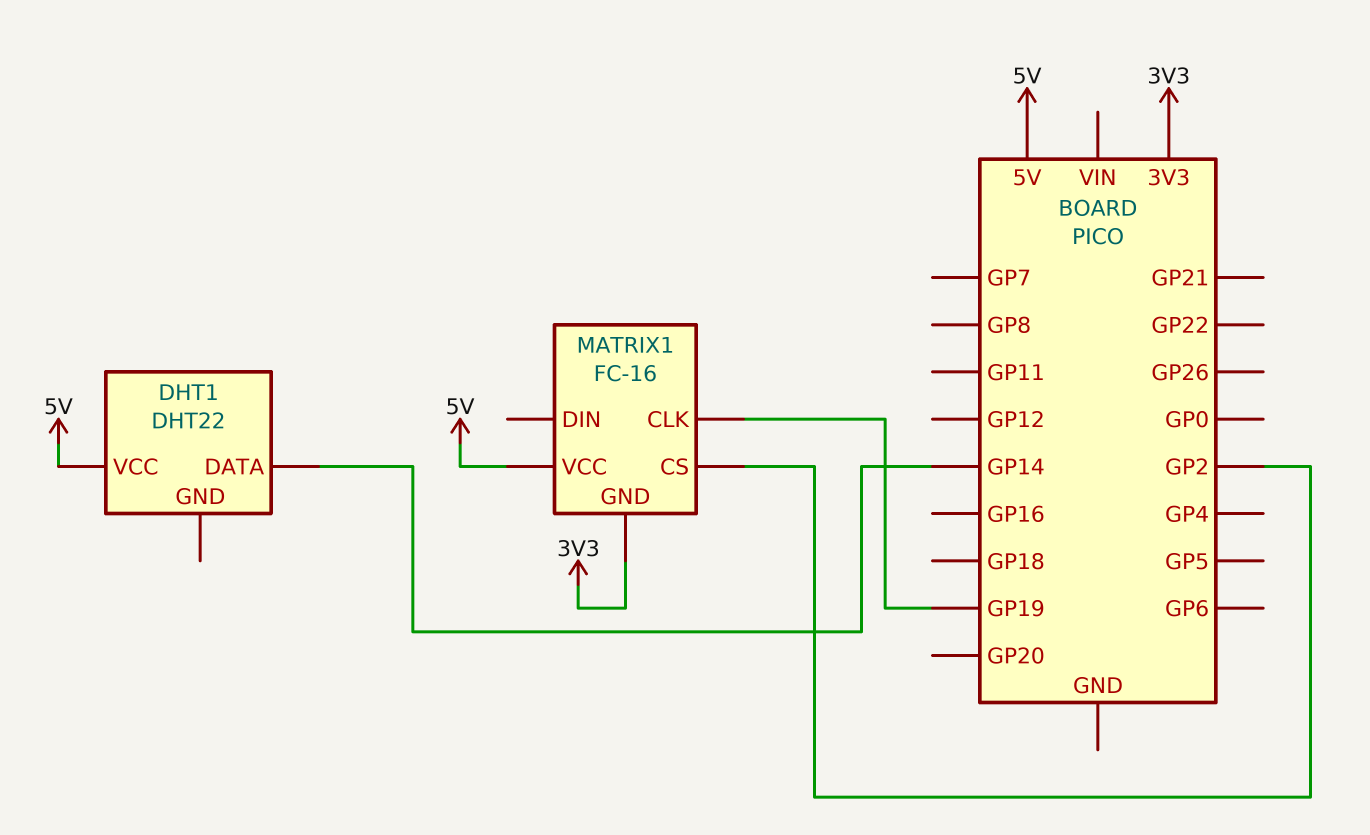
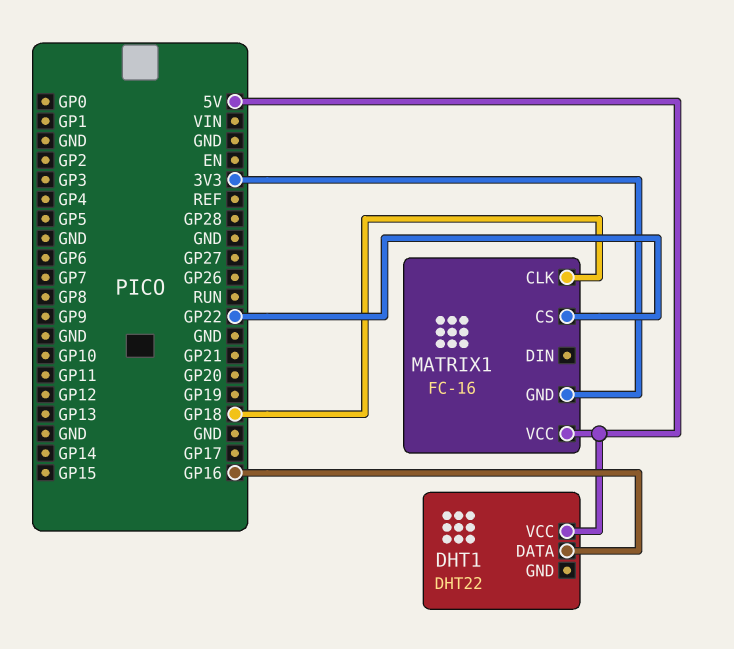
DHT1 pin DATA: GP14 -> GP16
MATRIX1 pin CLK: GP19 -> GP18
MATRIX1 pin CS: GP2 -> GP22

